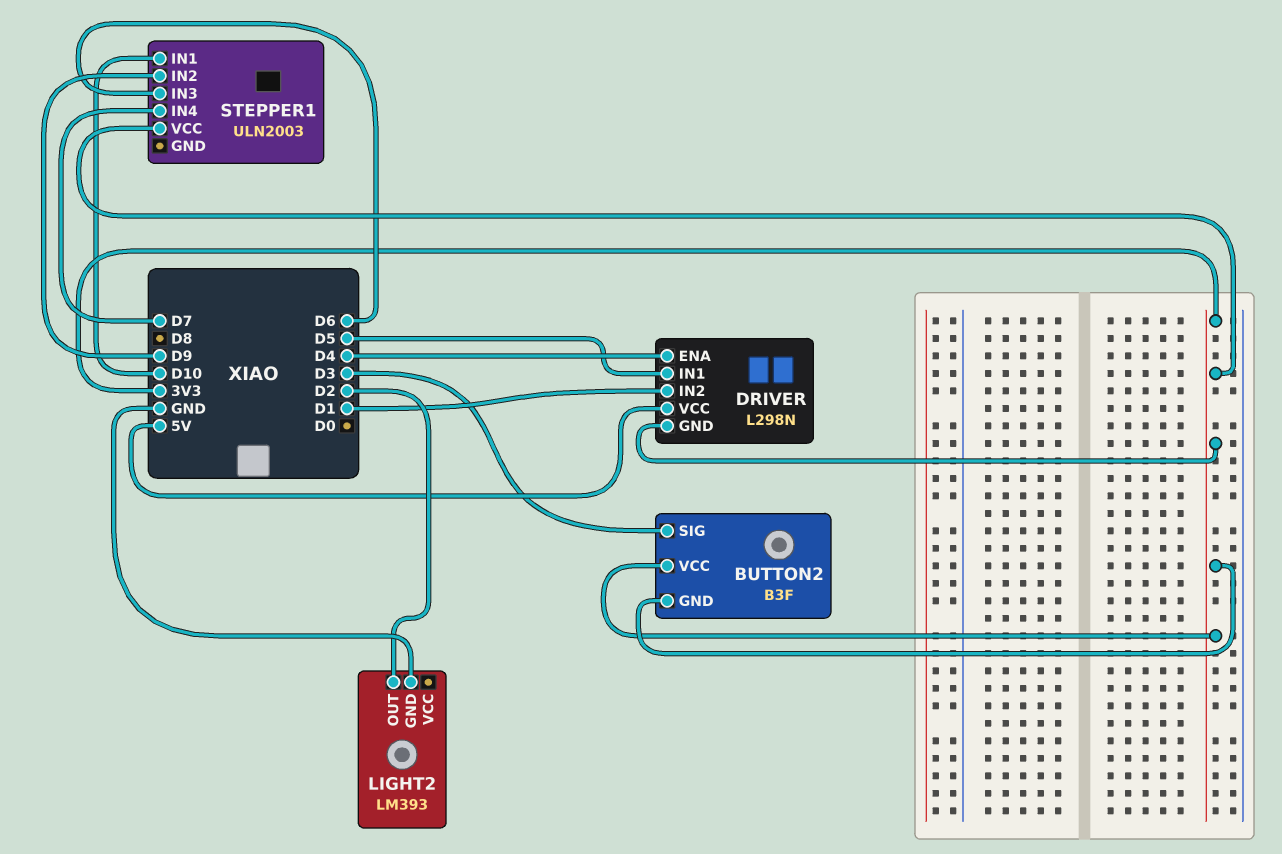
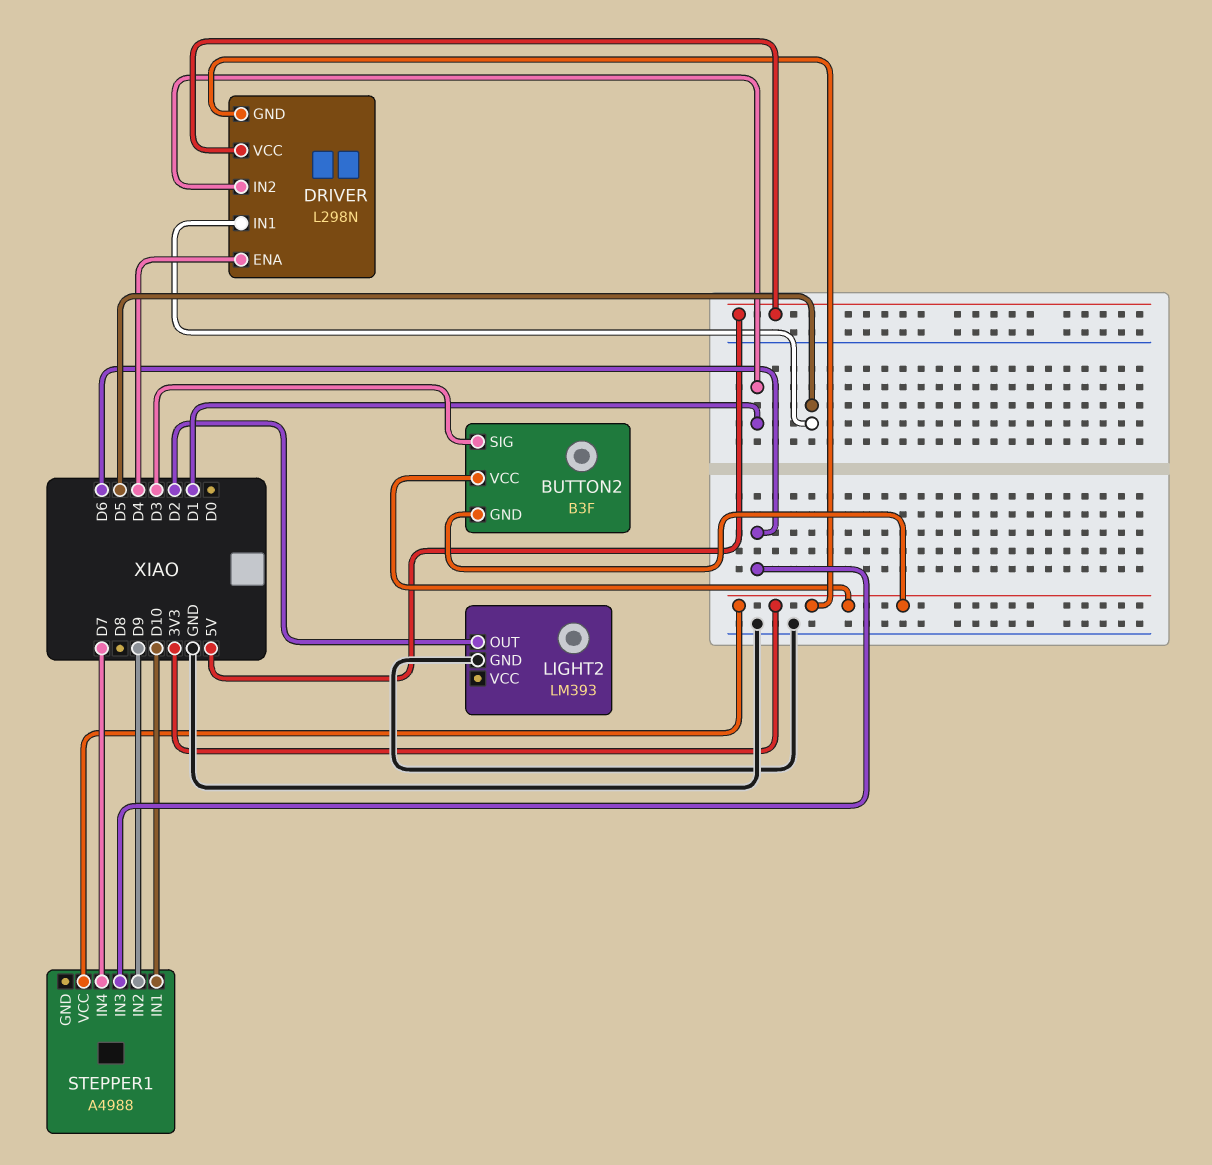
STEPPER1: ULN2003 -> A4988

